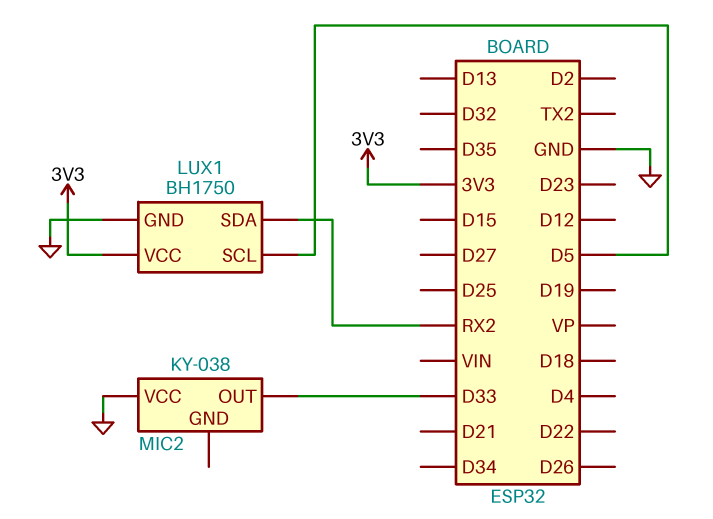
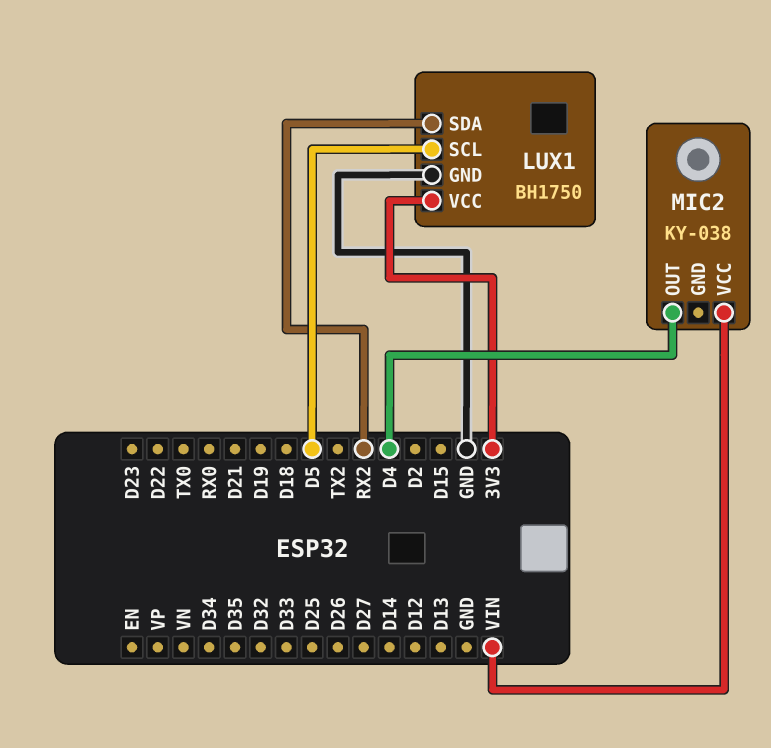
MIC2 pin OUT: D33 -> D4
MIC2 pin VCC: GND -> VIN

